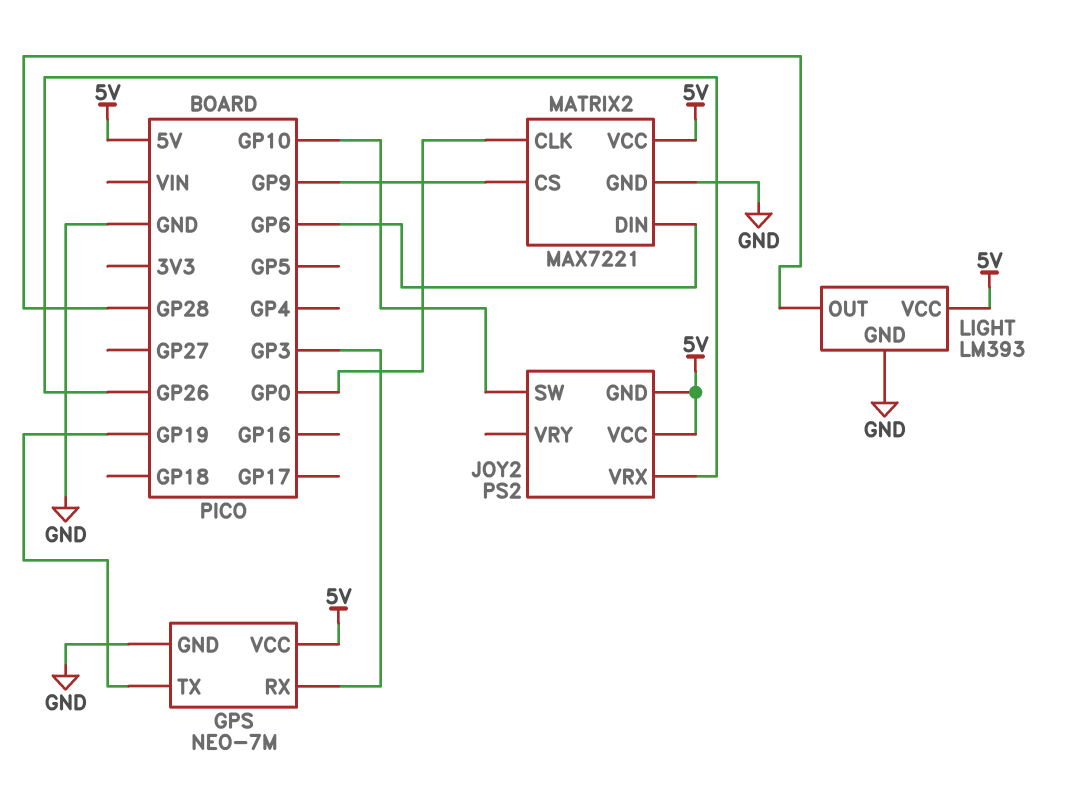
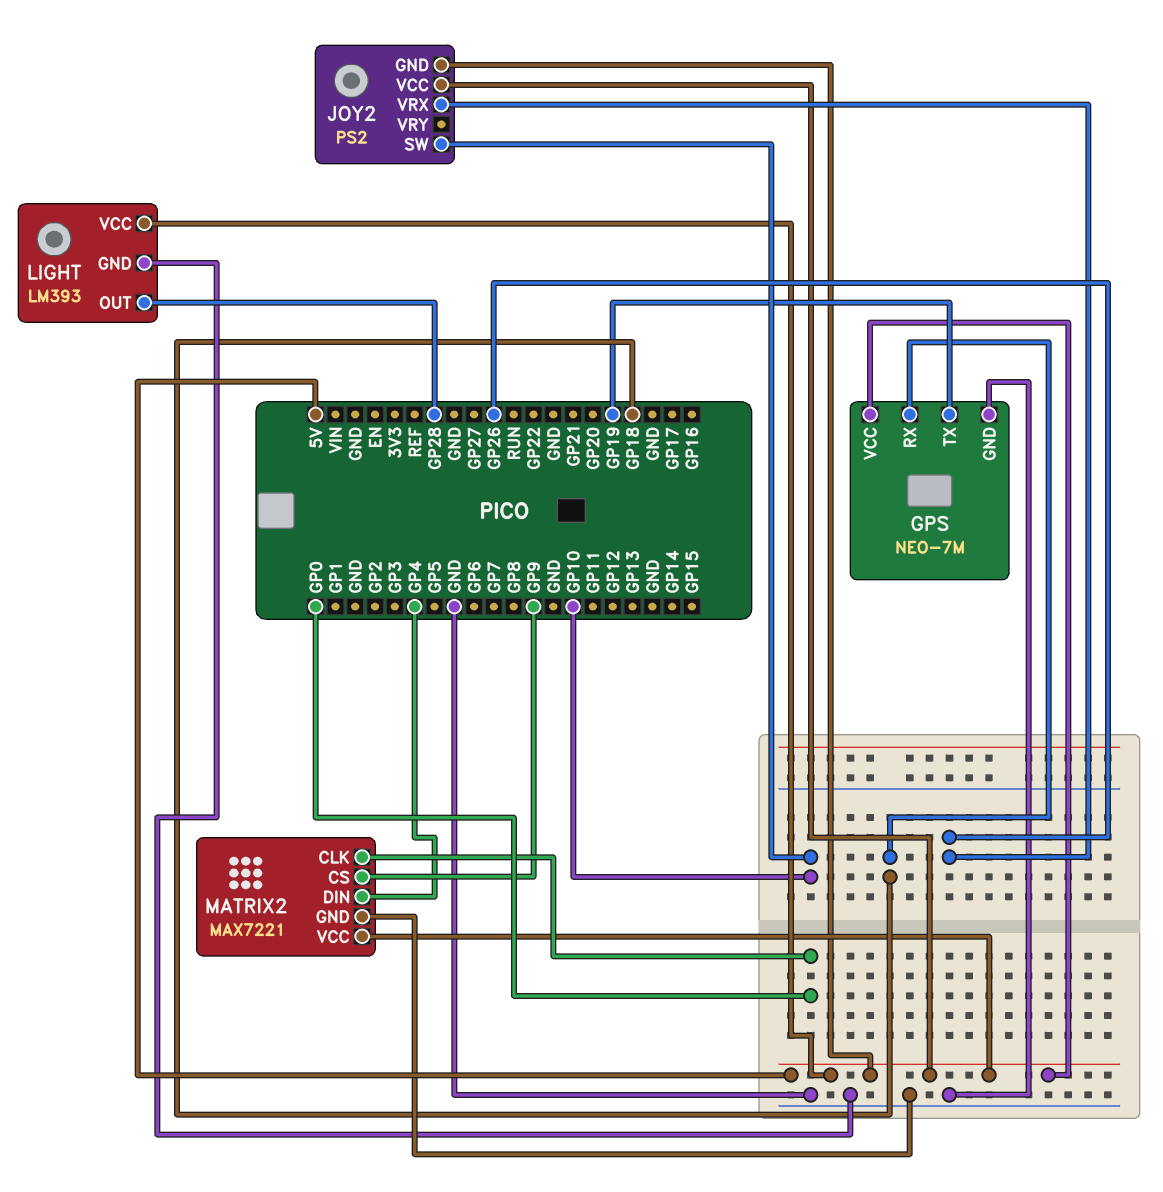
GPS pin RX: GP3 -> GP18
MATRIX2 pin DIN: GP6 -> GP4

